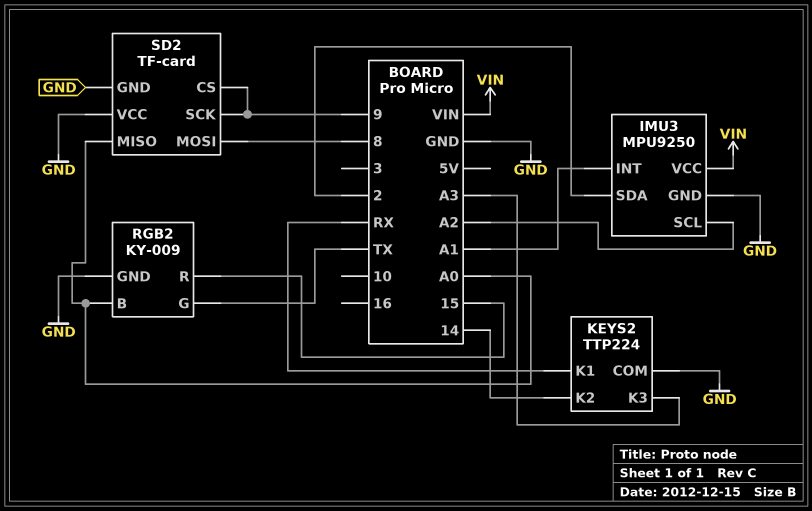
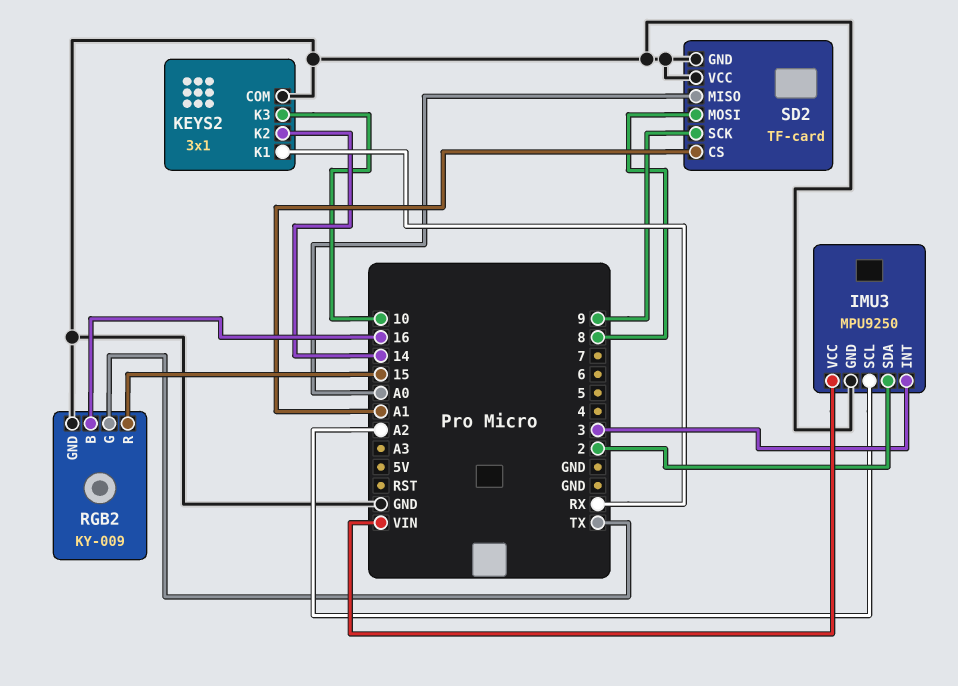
IMU3 pin INT: A1 -> 3
KEYS2: TTP224 -> 3x1
KEYS2 pin K3: A3 -> 10
RGB2 pin B: A0 -> 16
SD2 pin CS: 9 -> A1

